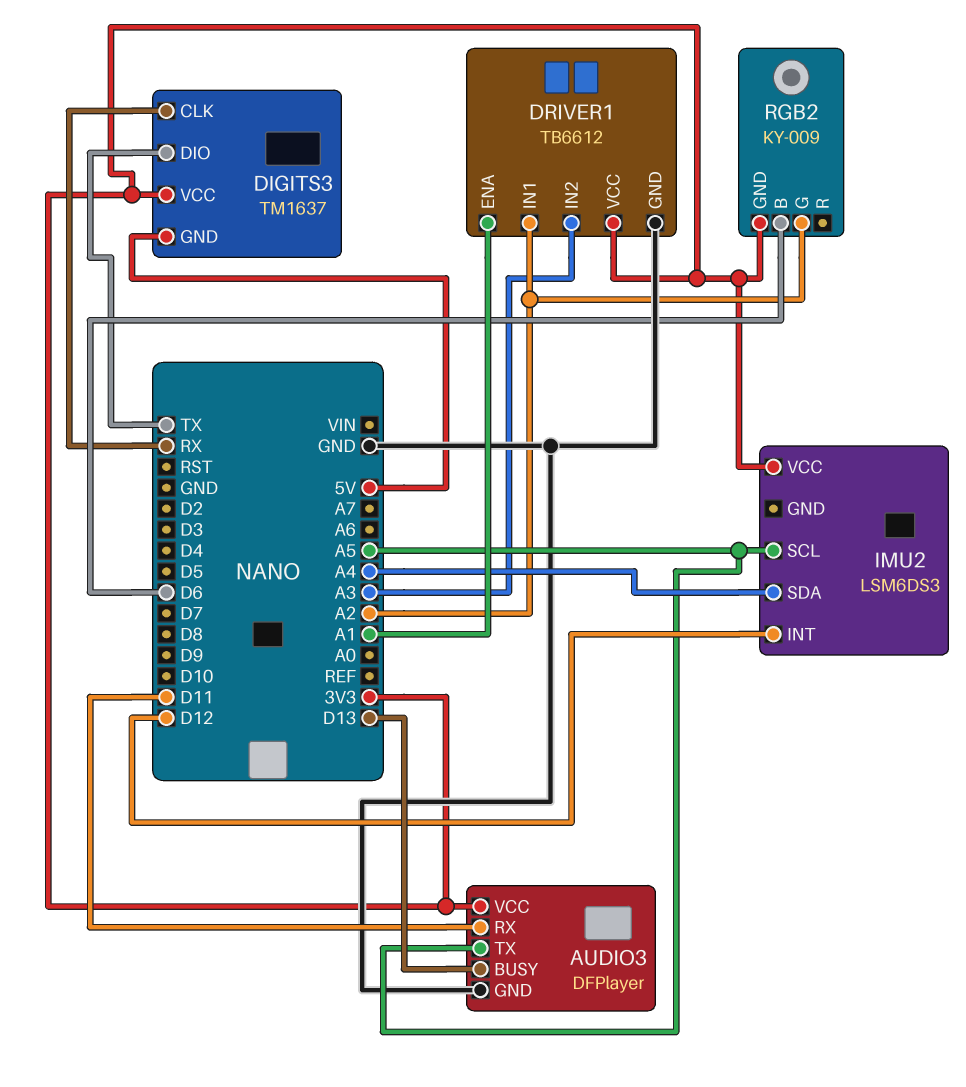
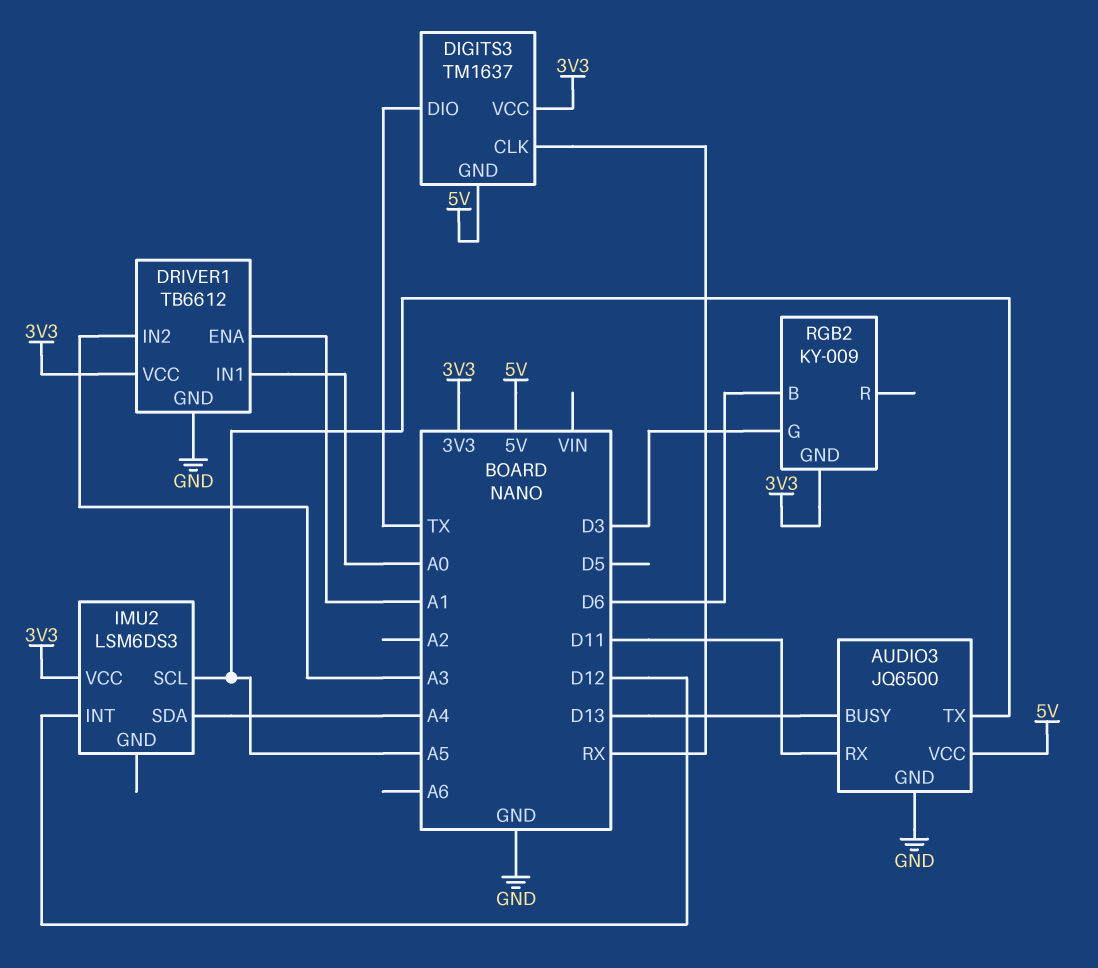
AUDIO3: DFPlayer -> JQ6500
AUDIO3 pin VCC: 3V3 -> 5V
DRIVER1 pin IN1: A2 -> A0
RGB2 pin G: A2 -> D3

